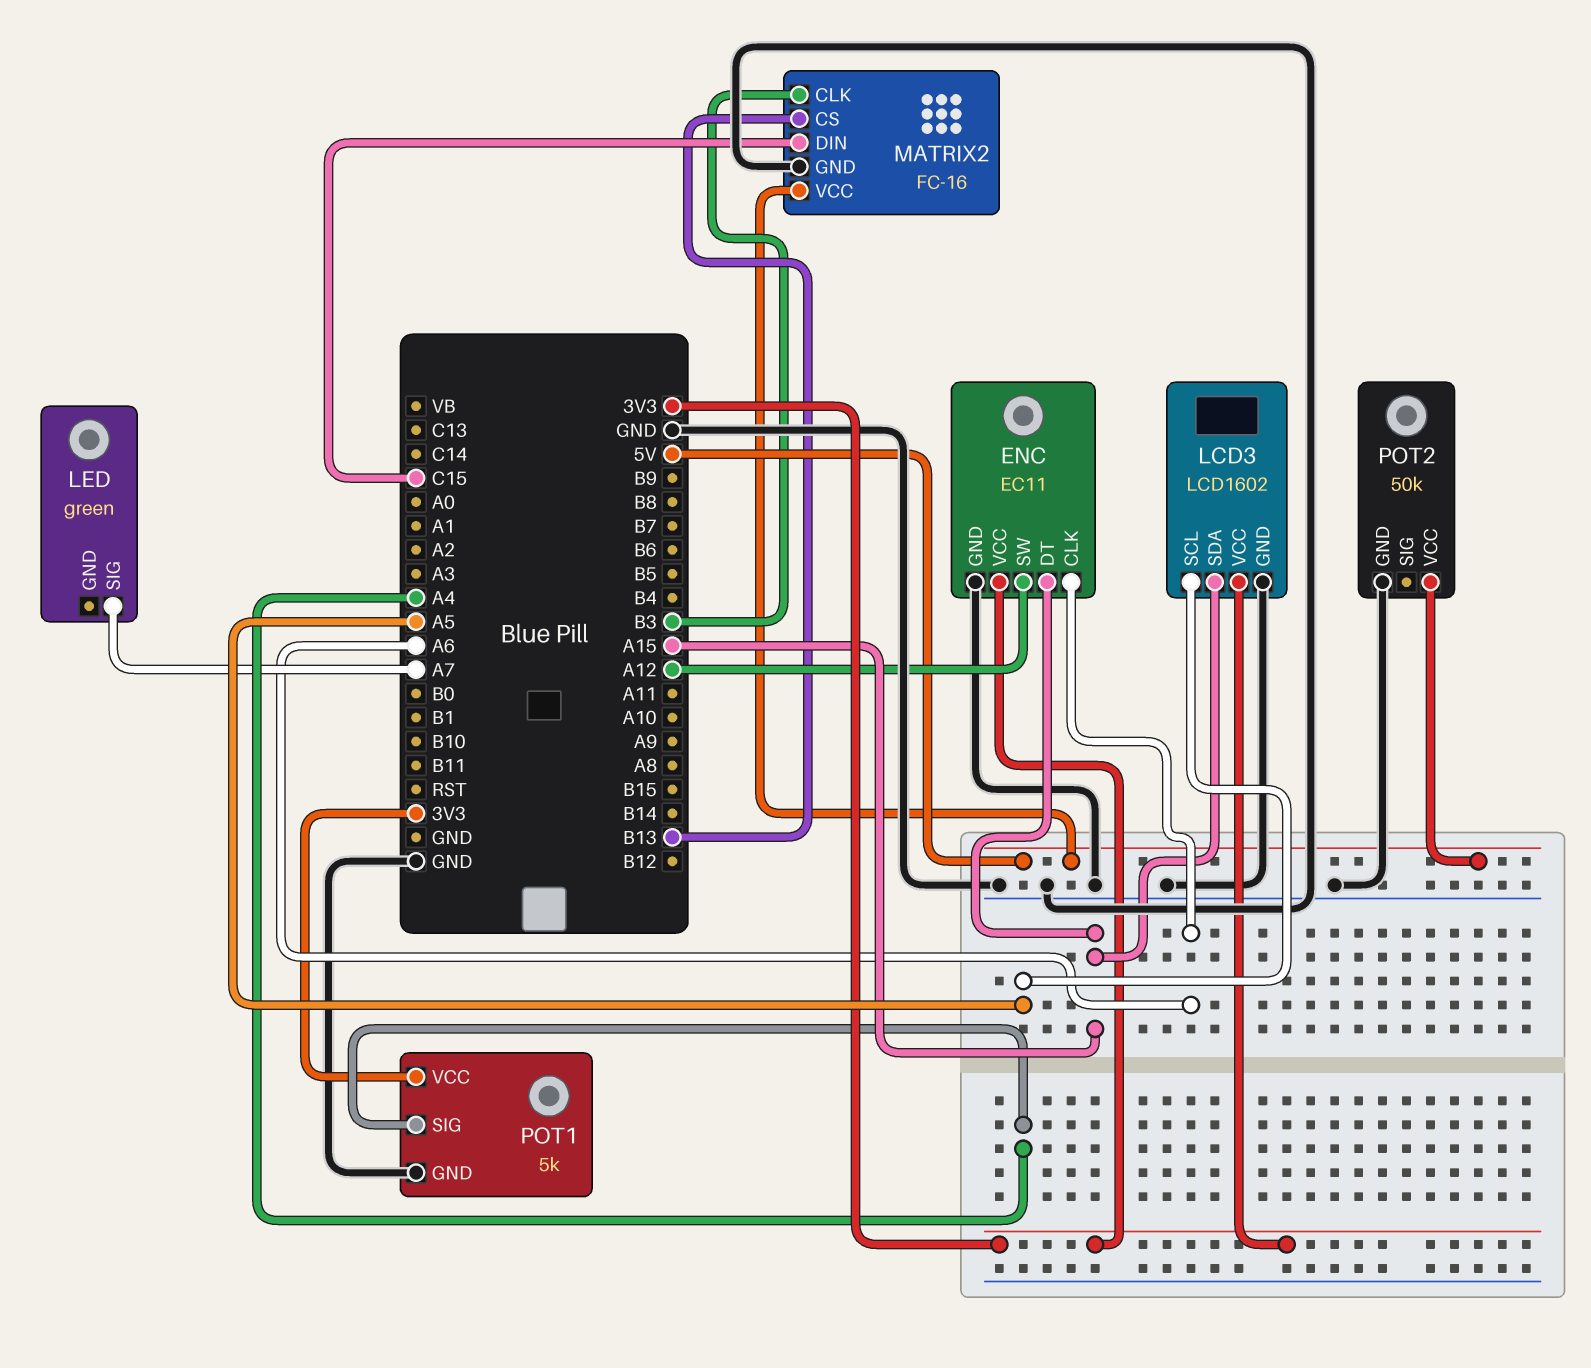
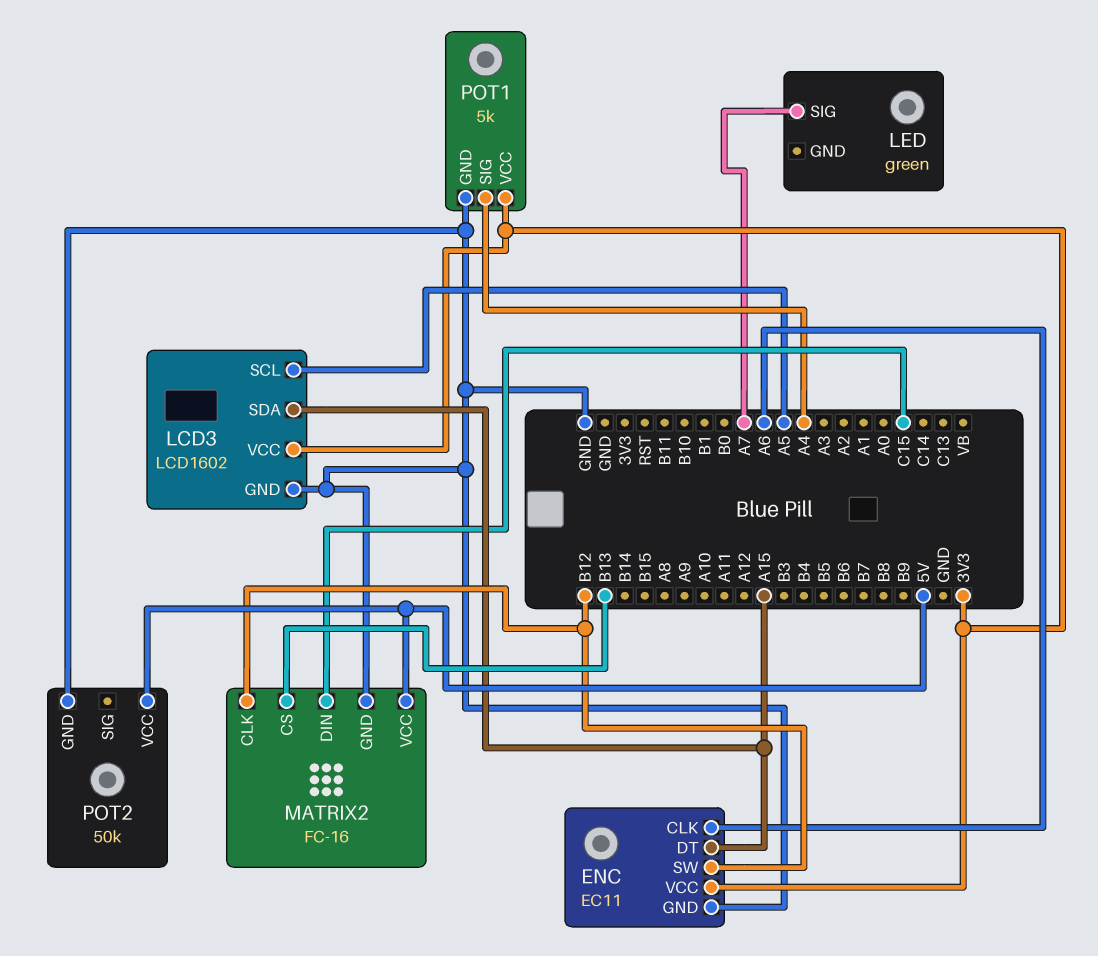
ENC pin SW: A12 -> B12
MATRIX2 pin CLK: B3 -> B12

